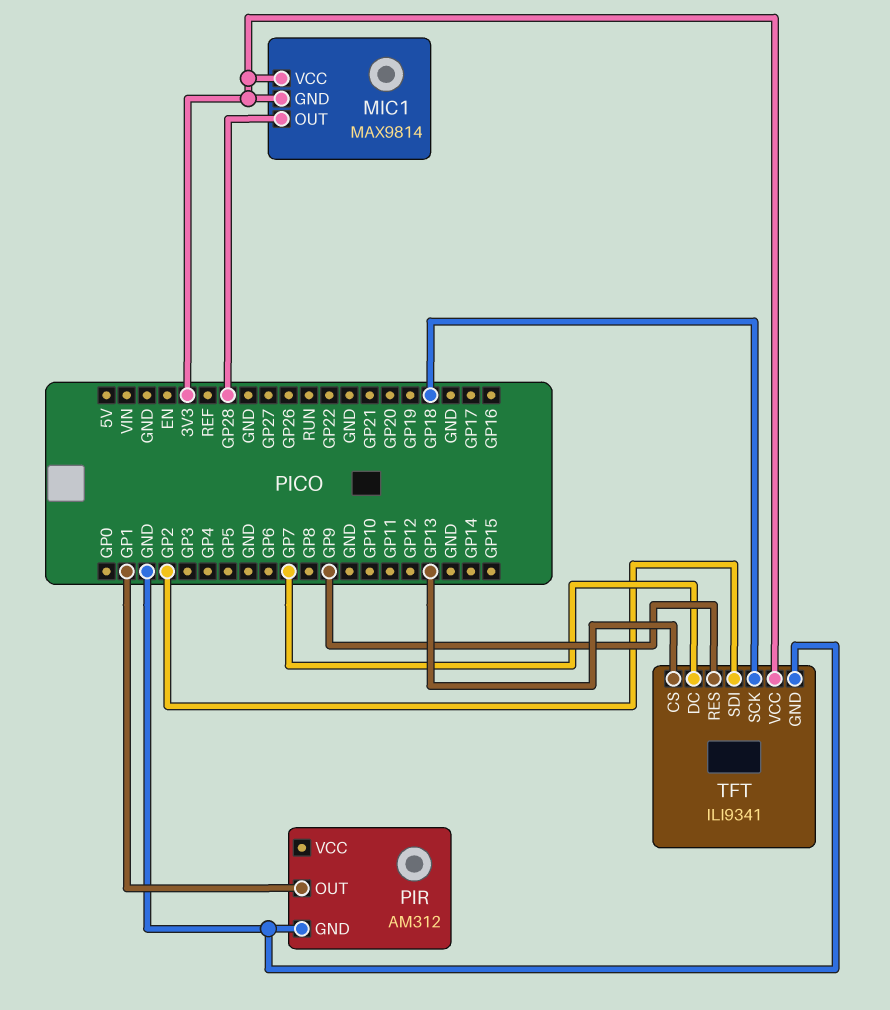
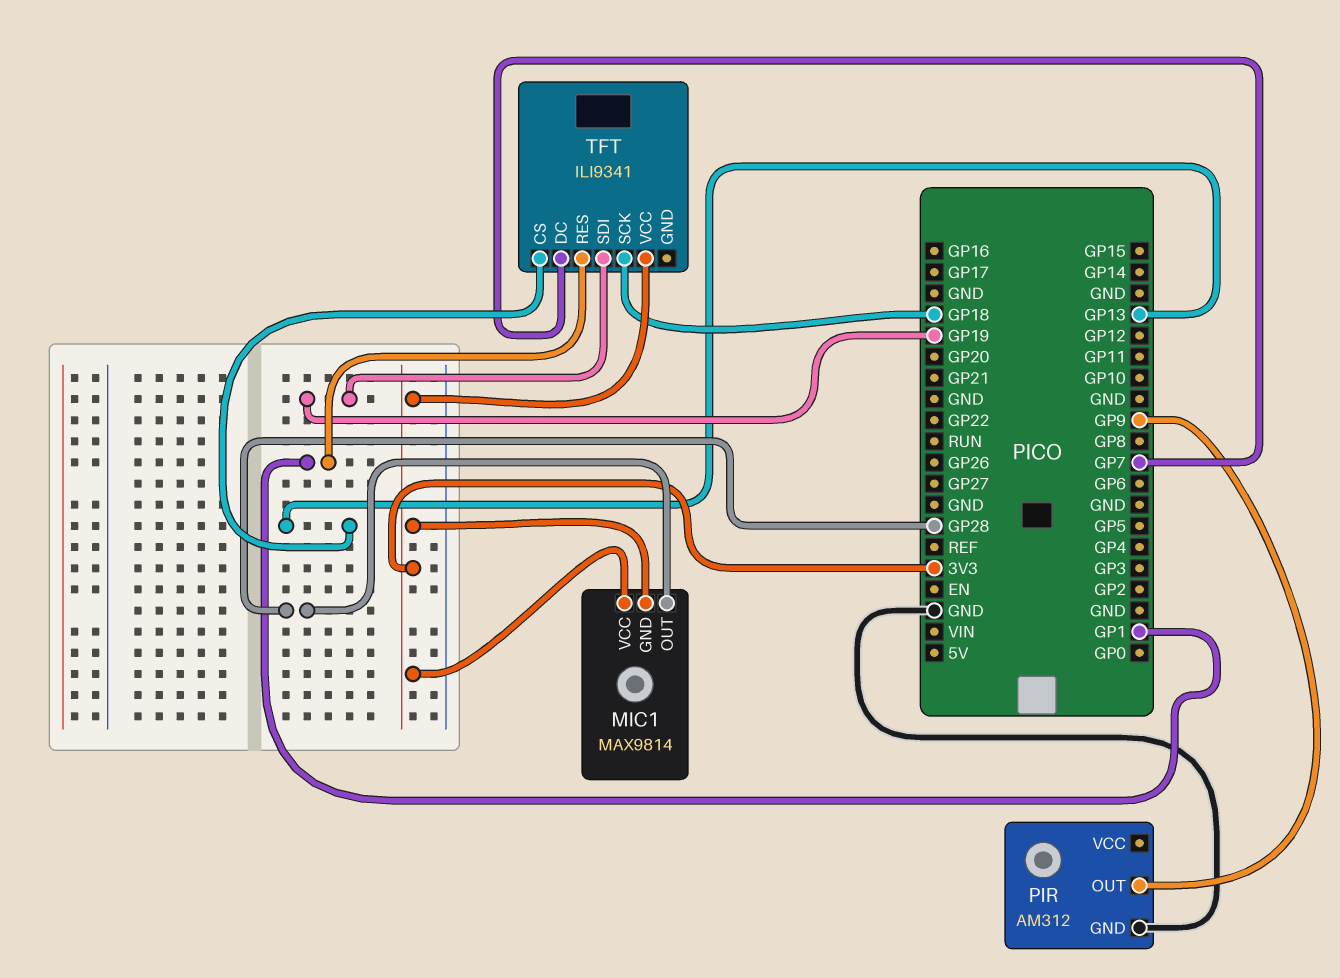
PIR pin OUT: GP1 -> GP9
TFT pin GND: GND -> none
TFT pin RES: GP9 -> GP1
TFT pin SDI: GP2 -> GP19

